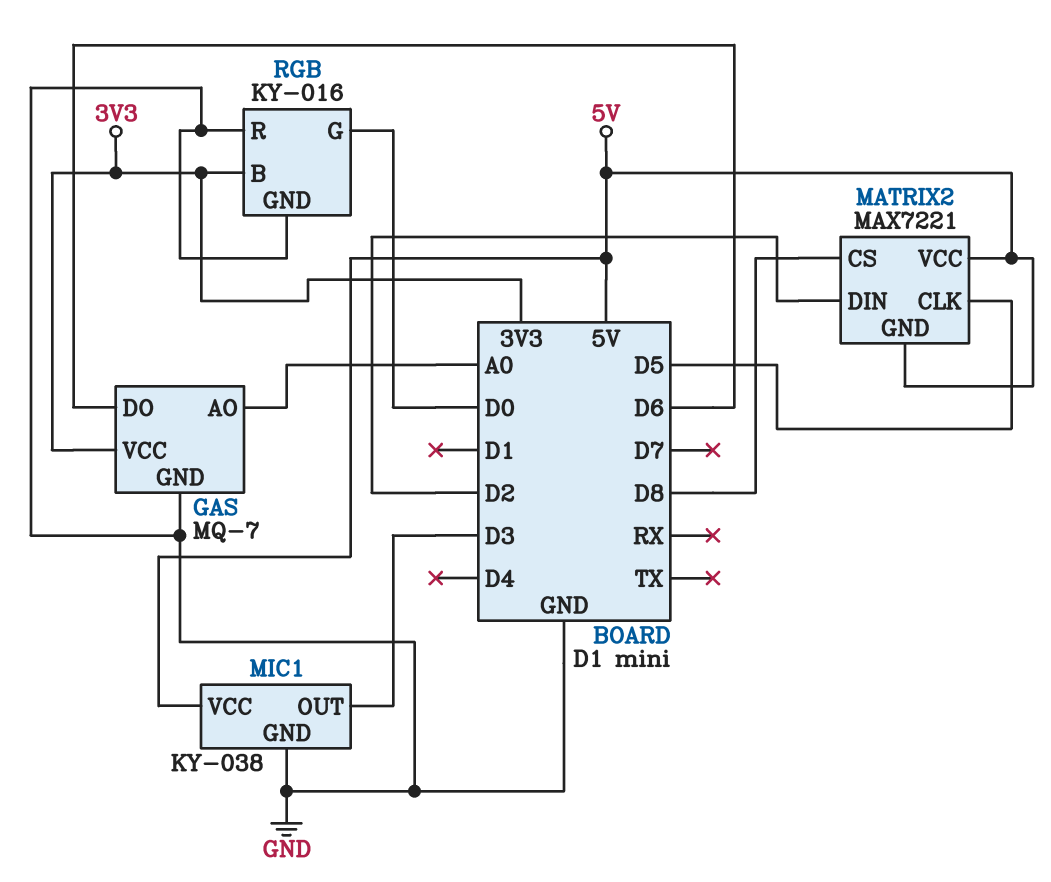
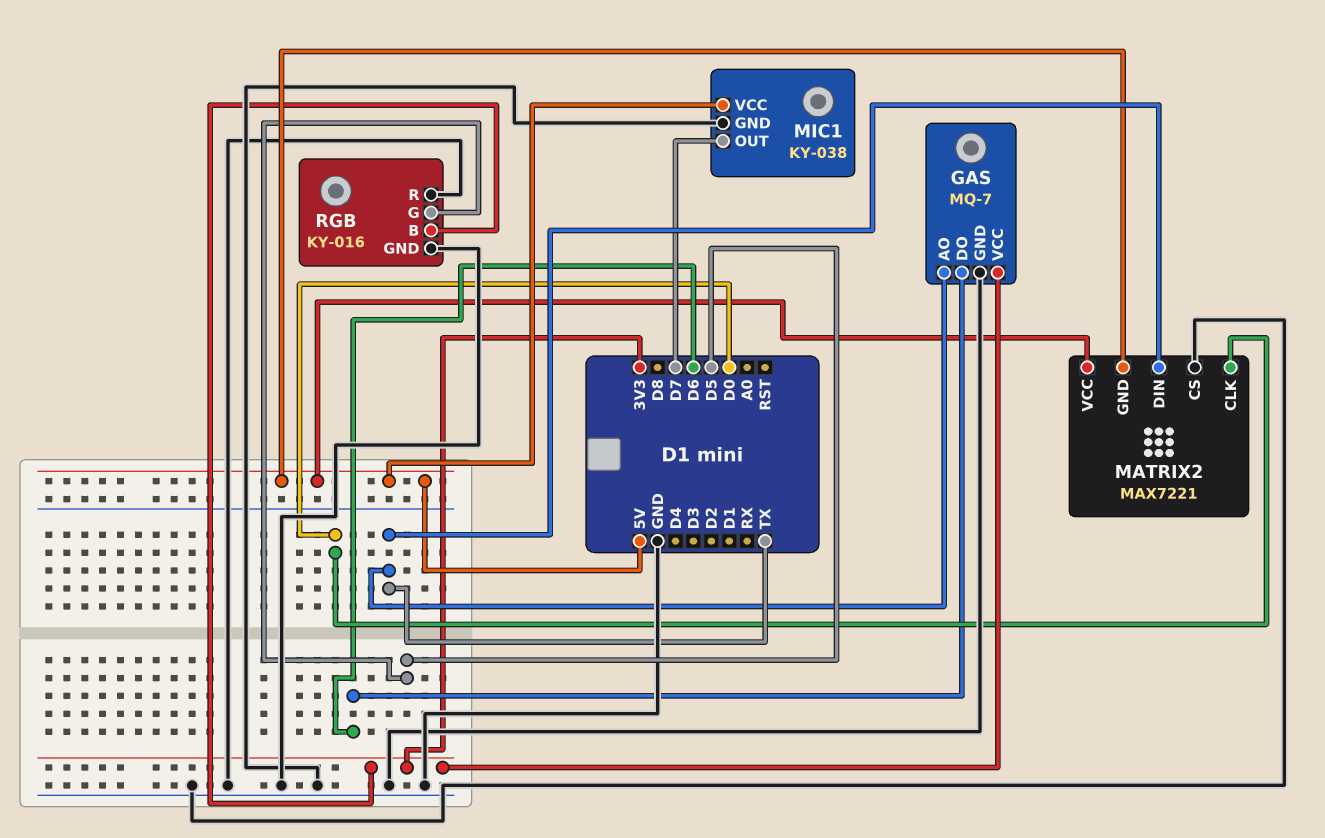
GAS pin AO: A0 -> TX
MATRIX2 pin CLK: D5 -> D0
MATRIX2 pin CS: D8 -> GND
MATRIX2 pin DIN: D2 -> TX
MIC1 pin OUT: D3 -> D7
RGB pin G: D0 -> D5

